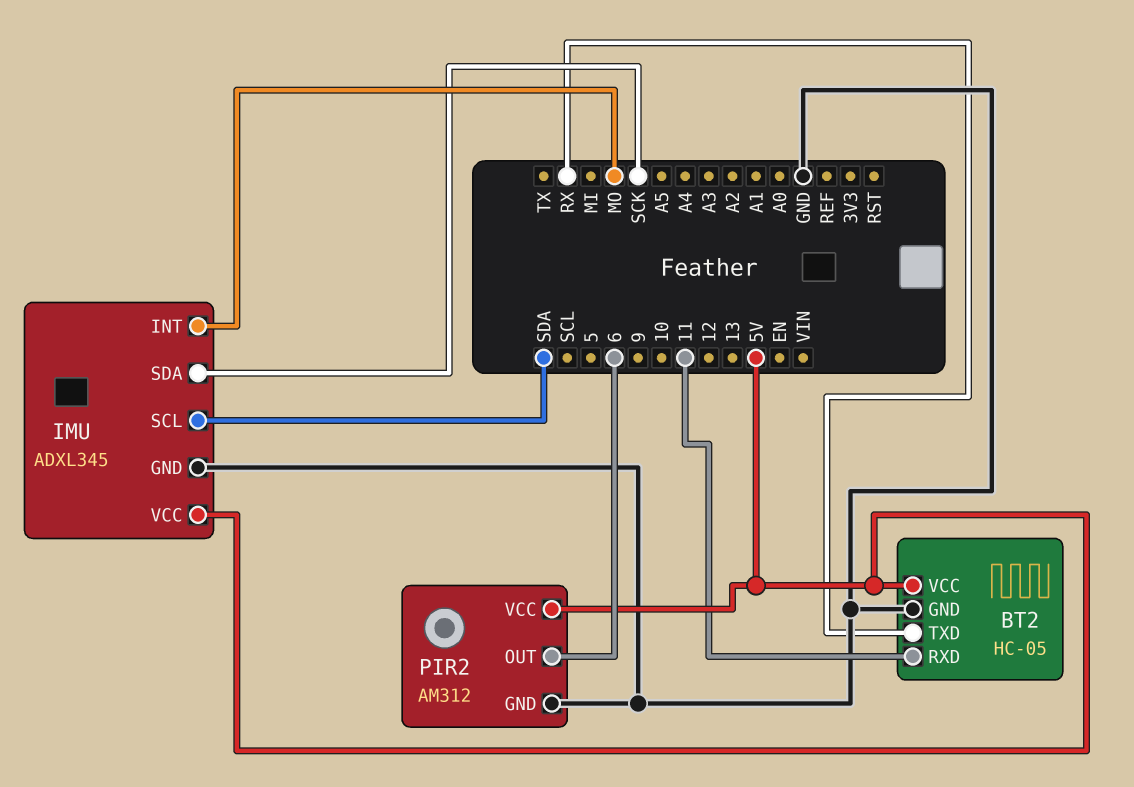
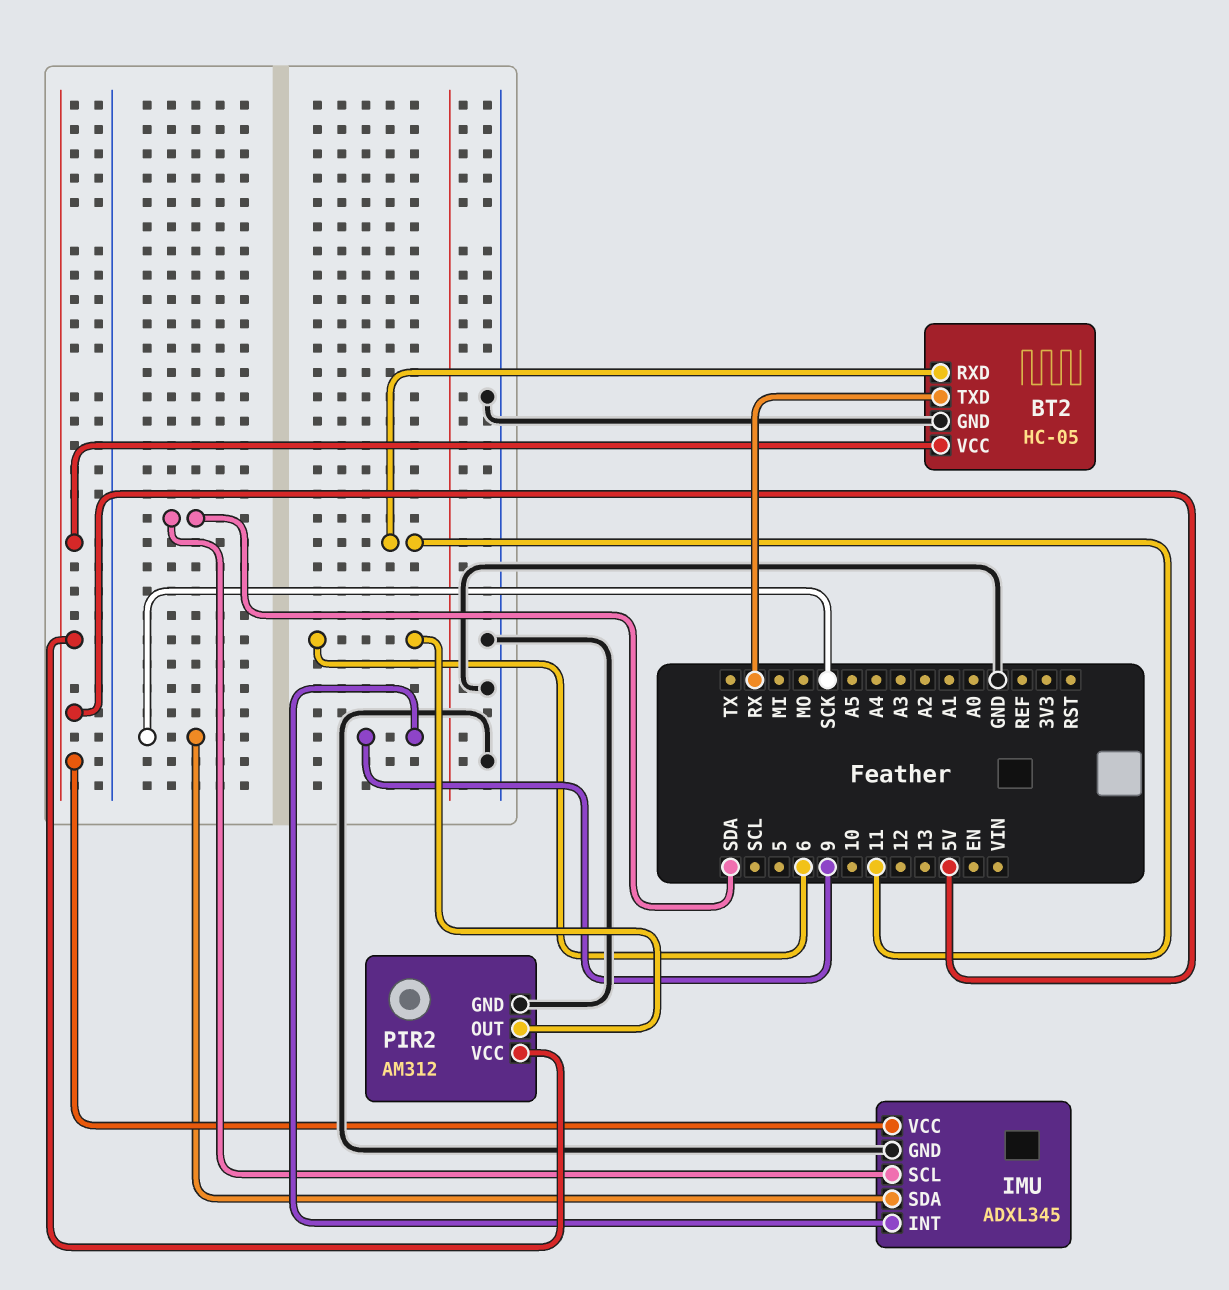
IMU pin INT: MO -> 9

